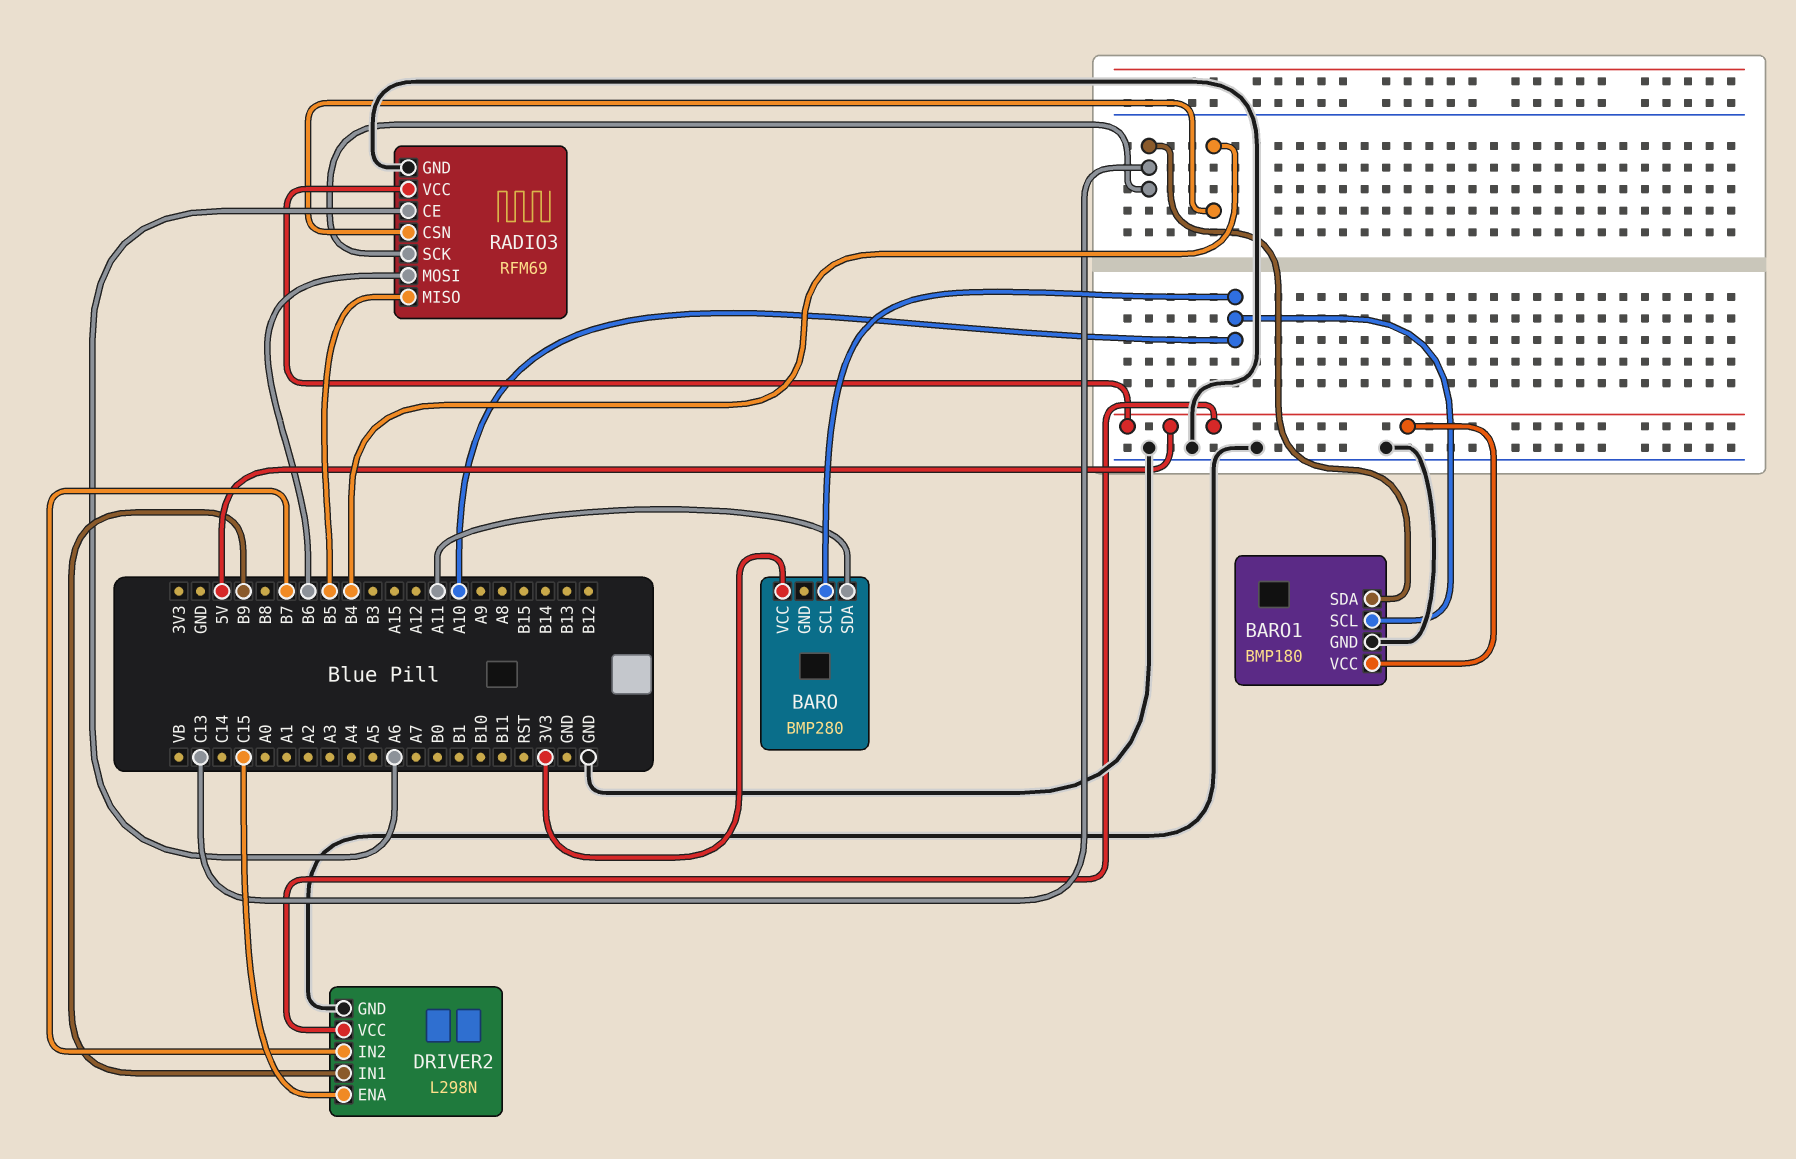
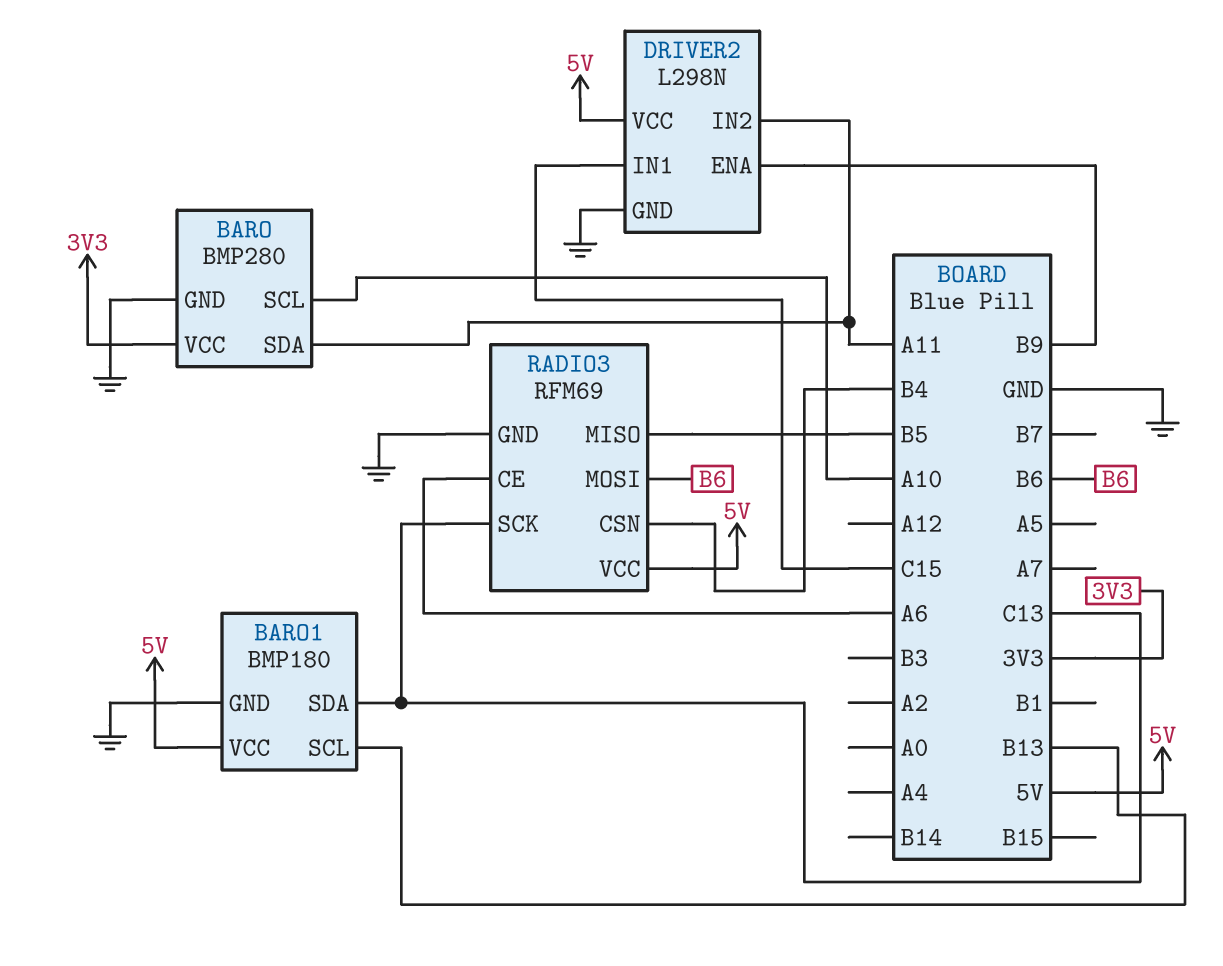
BARO pin GND: none -> GND
BARO1 pin SCL: A10 -> B13
DRIVER2 pin ENA: C15 -> B9
DRIVER2 pin IN1: B9 -> C15
DRIVER2 pin IN2: B7 -> A11

